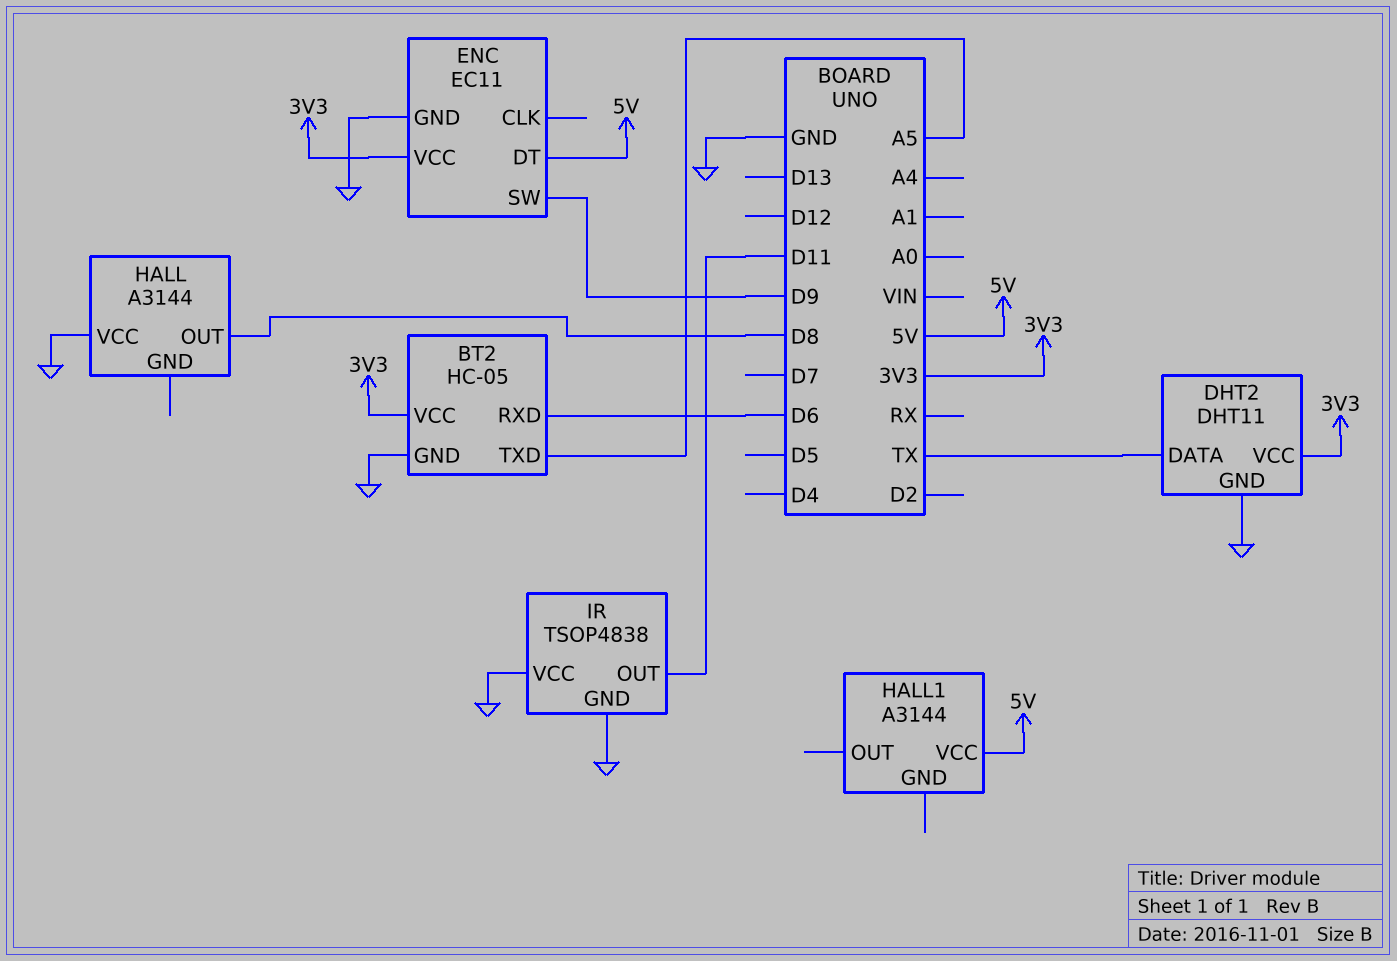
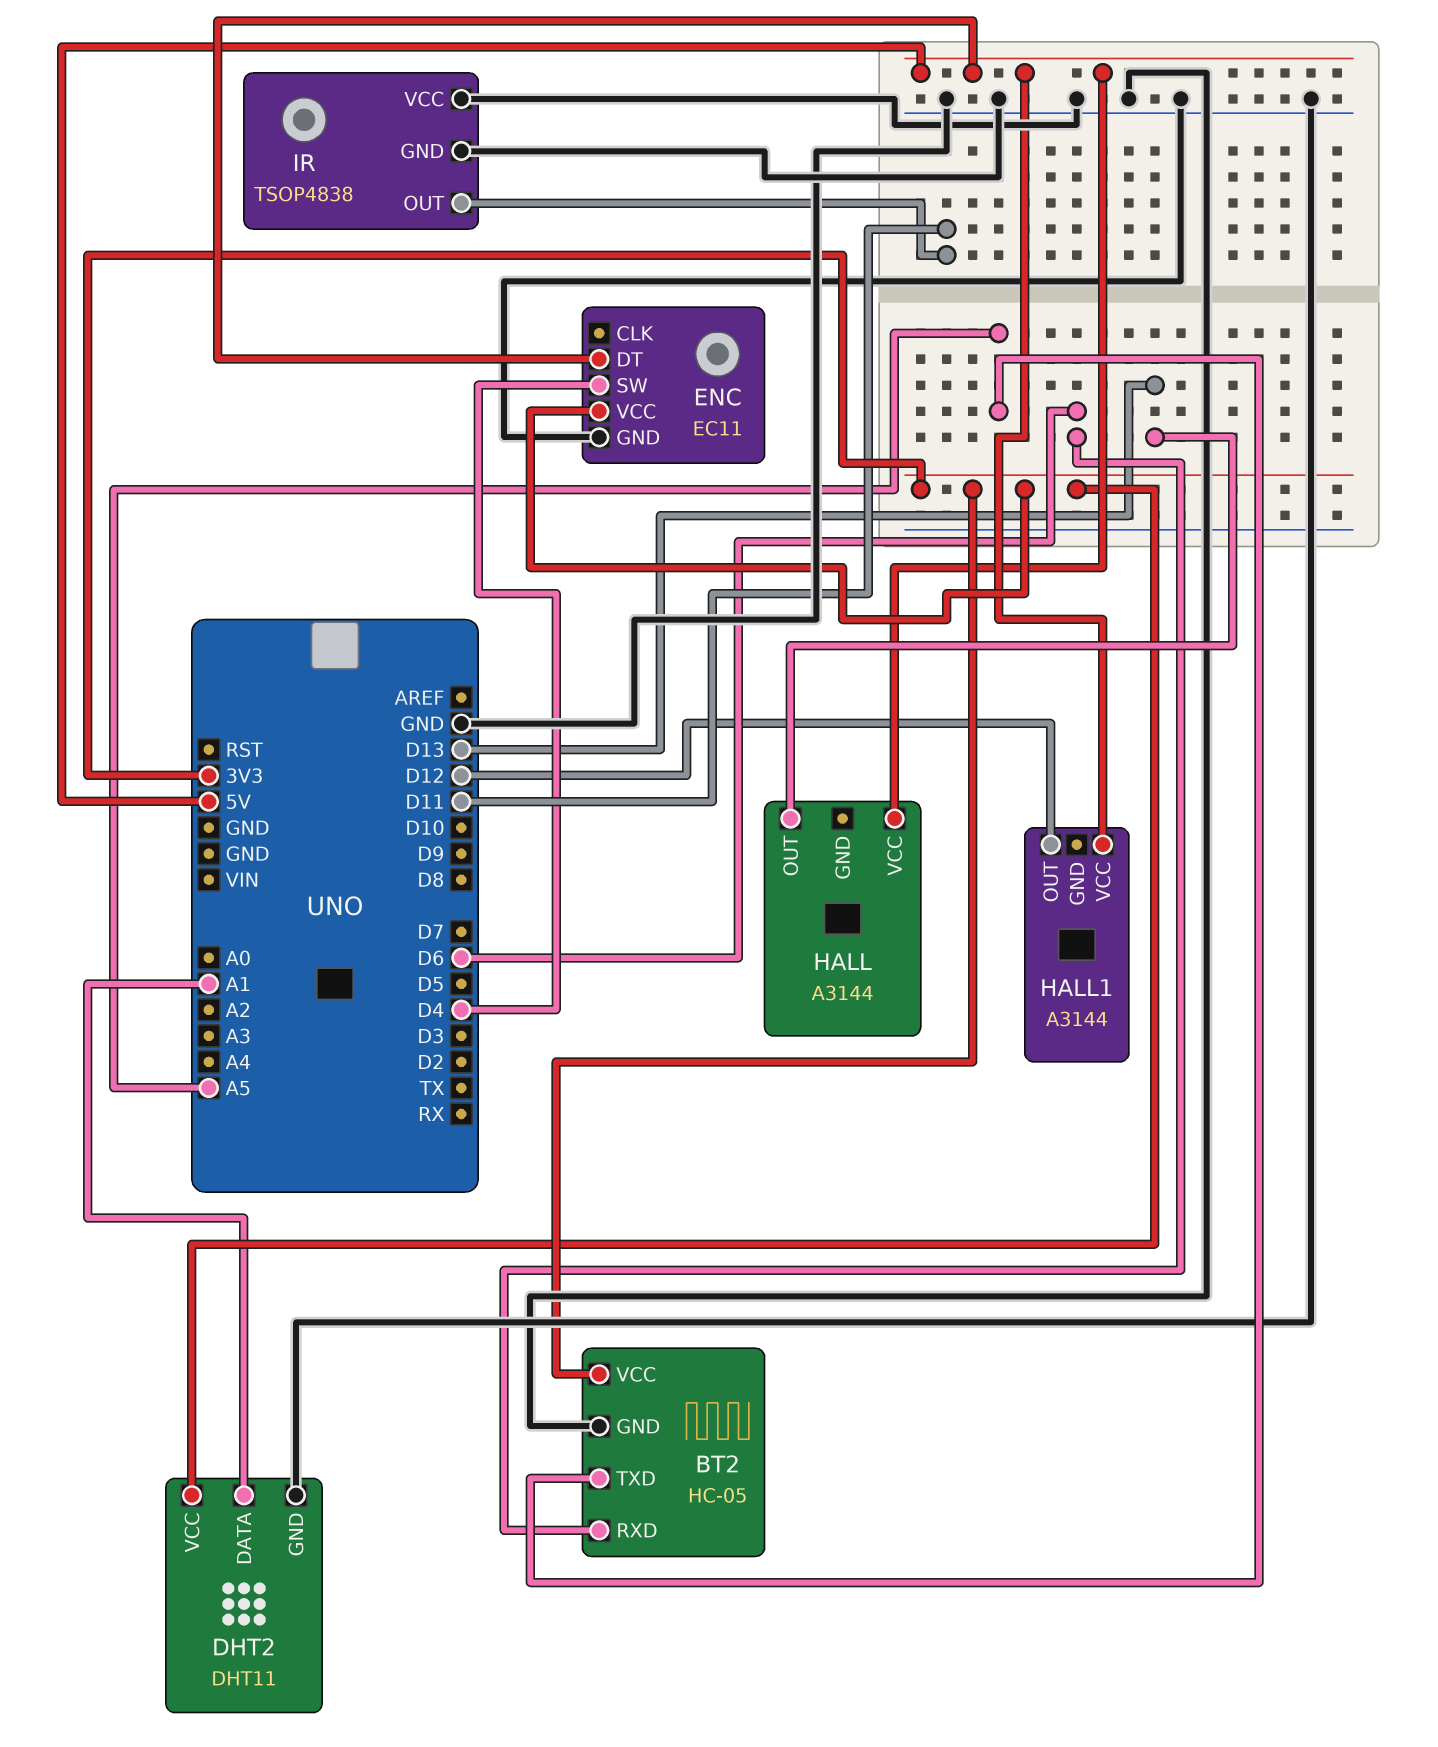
DHT2 pin DATA: TX -> A1
ENC pin SW: D9 -> D4
HALL pin OUT: D8 -> D13
HALL pin VCC: GND -> 5V
HALL1 pin OUT: none -> D12

